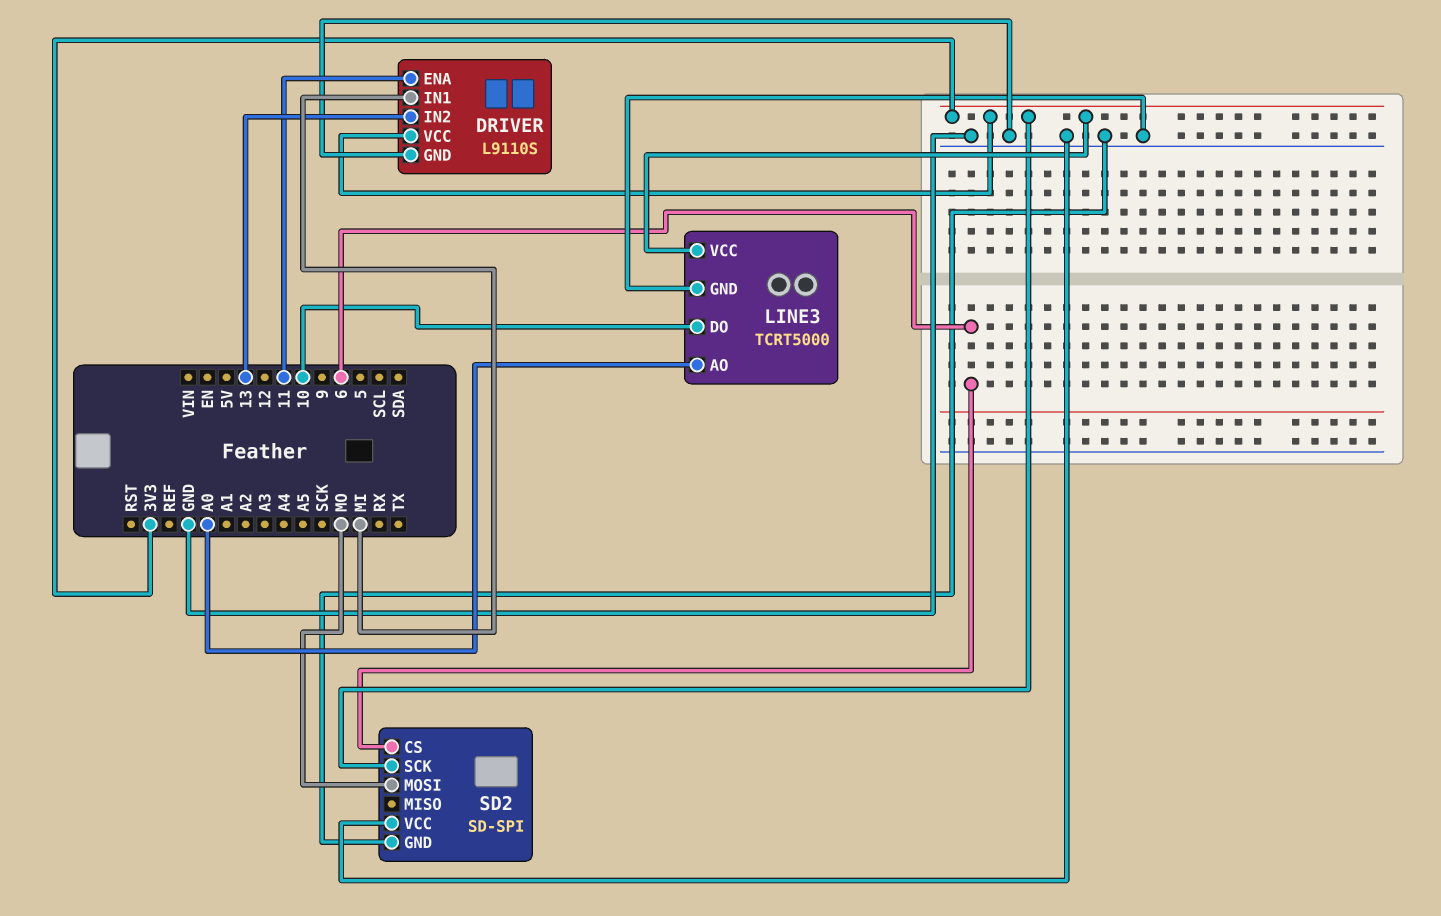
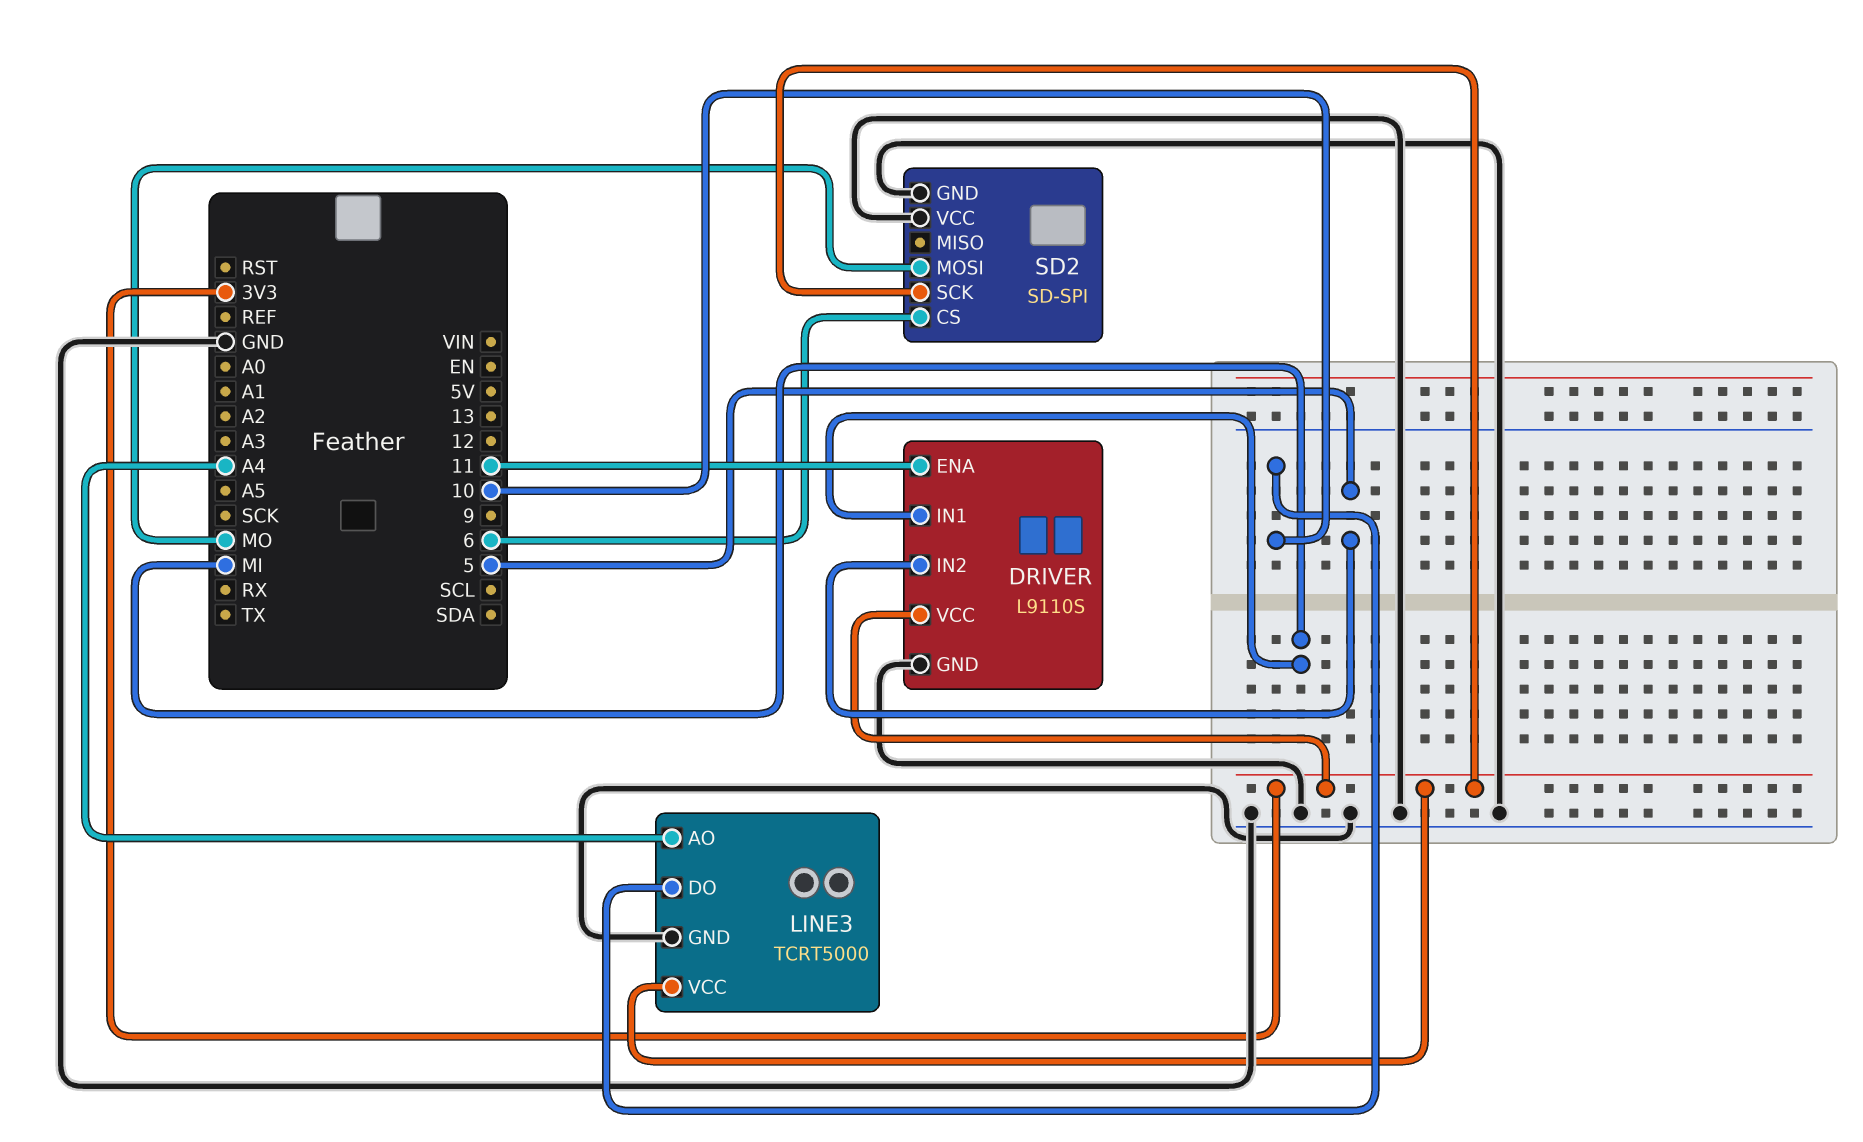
DRIVER pin IN2: 13 -> 5
LINE3 pin AO: A0 -> A4

